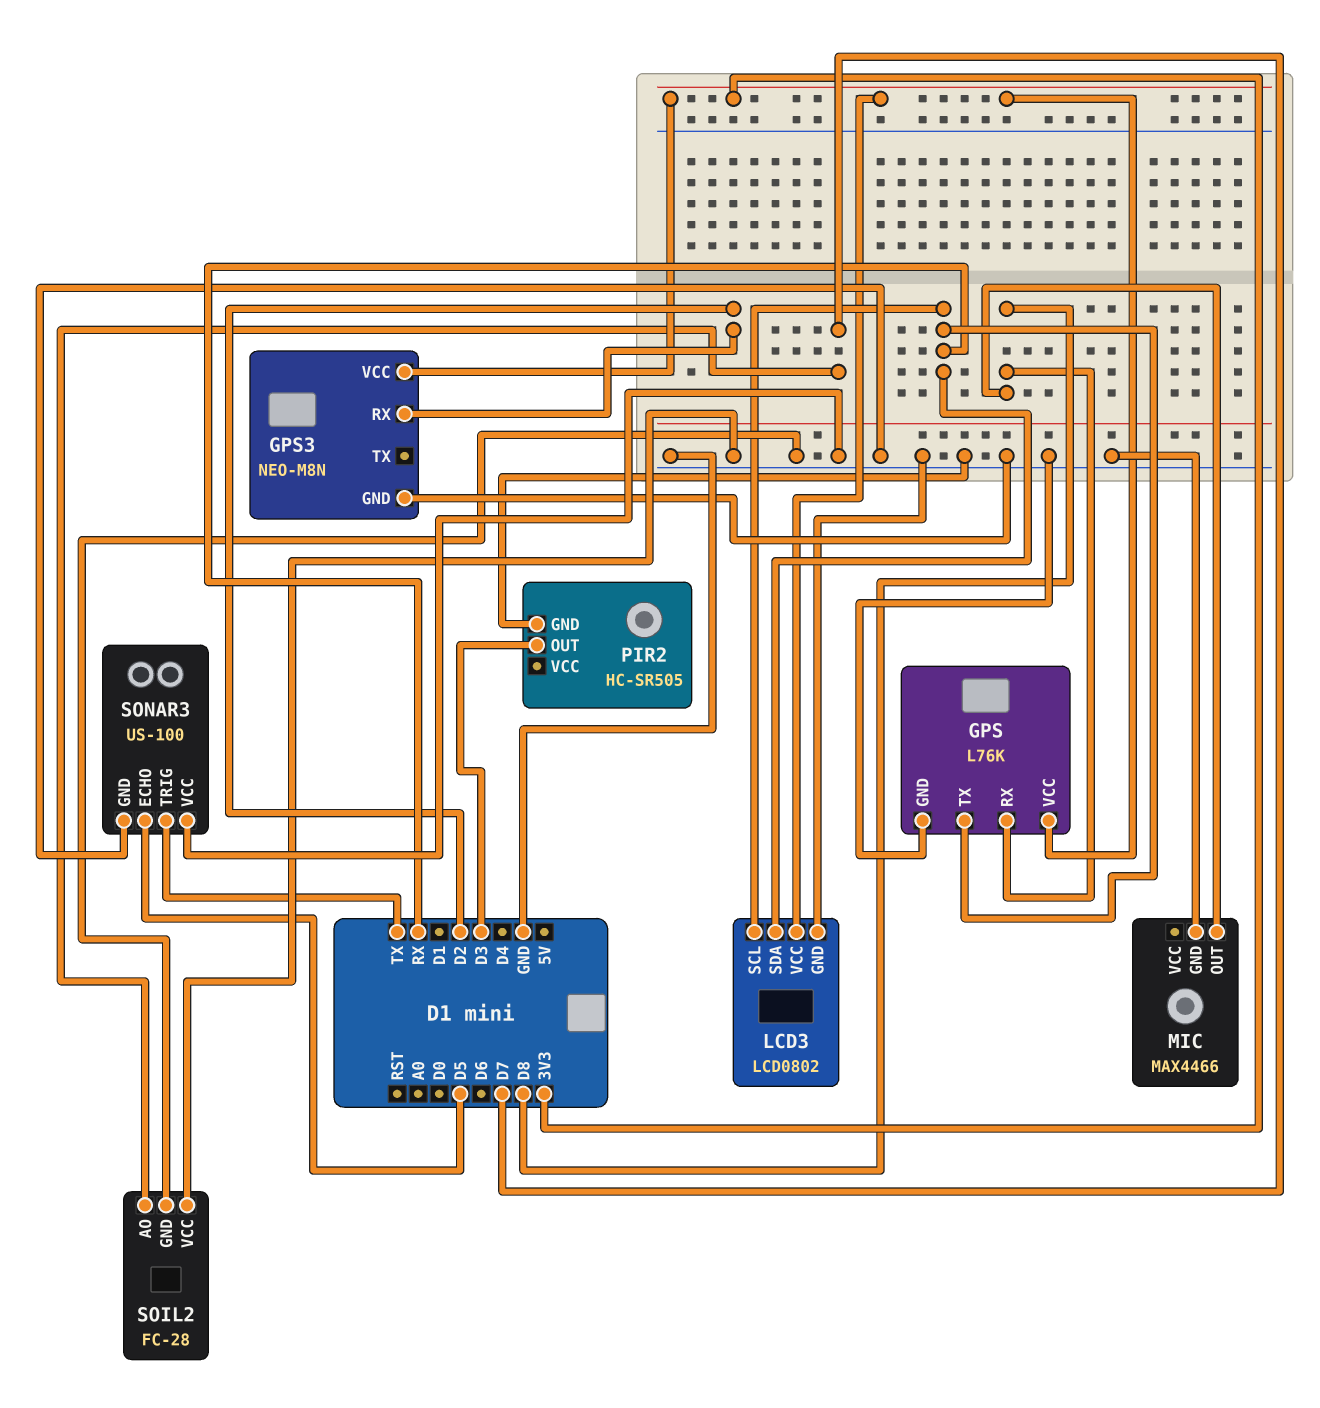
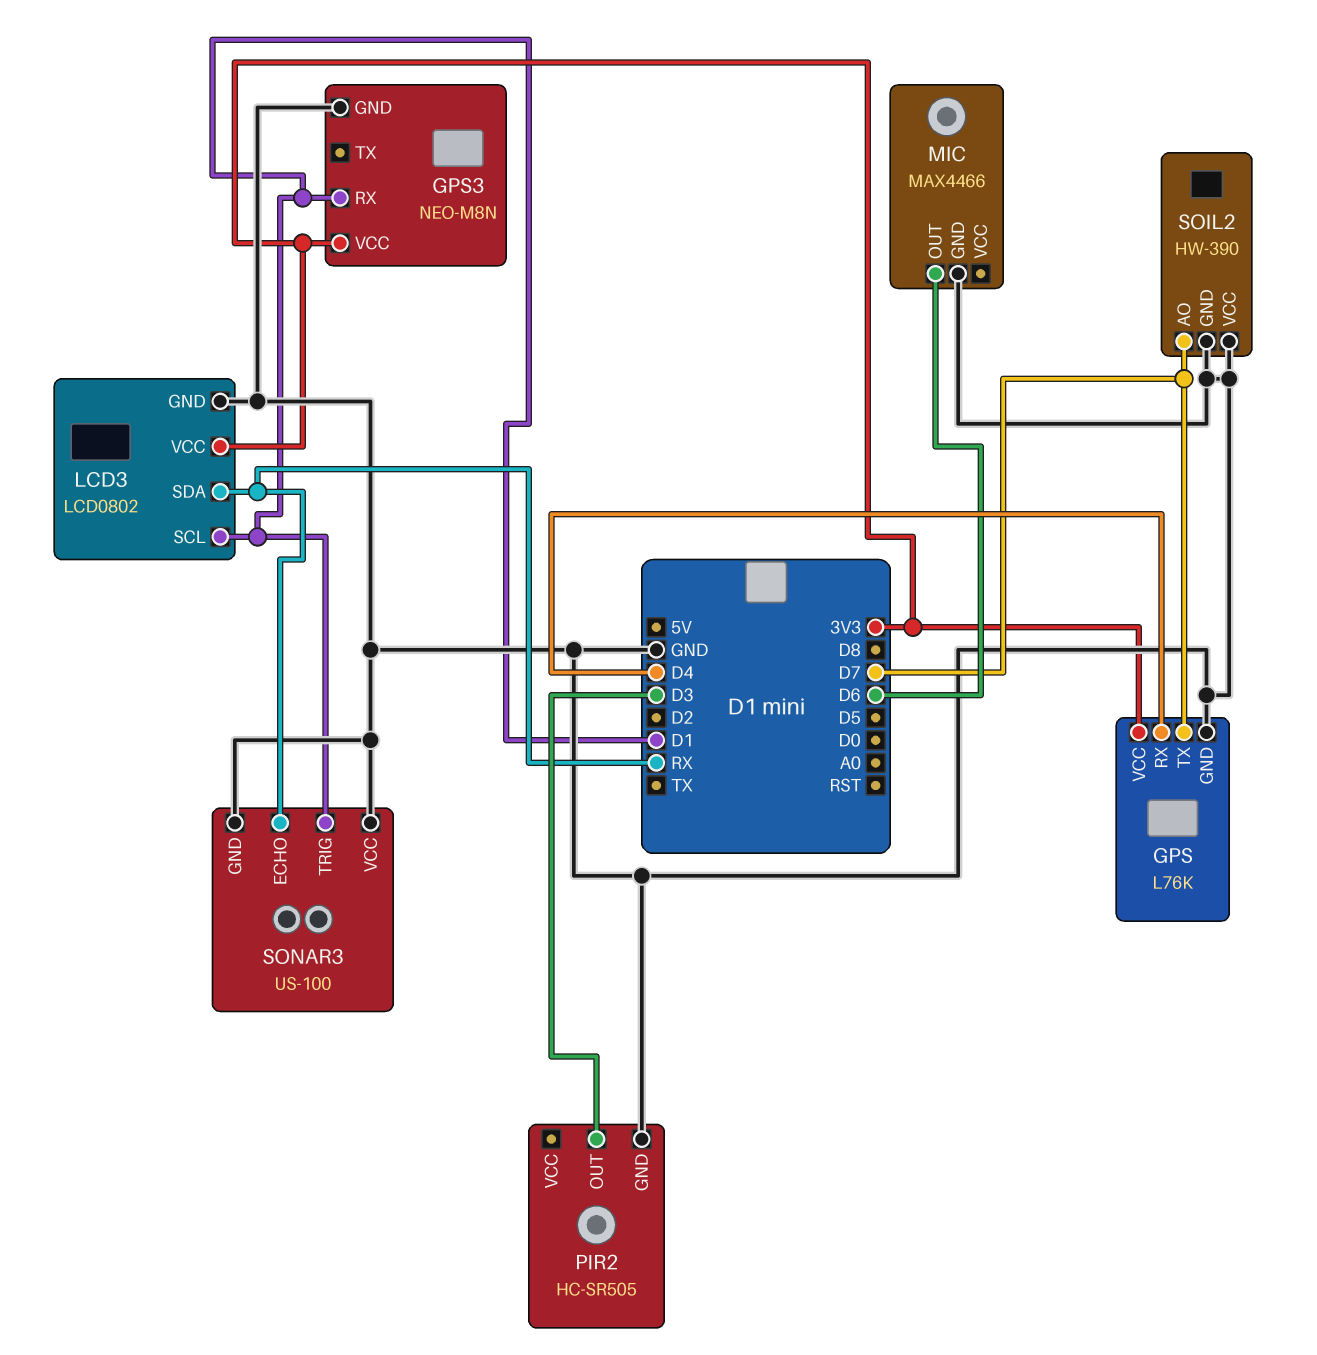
GPS pin RX: D8 -> D4
GPS pin TX: RX -> D7
GPS3 pin RX: D2 -> D1
LCD3 pin SCL: RX -> D1
MIC pin OUT: D8 -> D6
SOIL2: FC-28 -> HW-390
SONAR3 pin ECHO: D5 -> RX
SONAR3 pin TRIG: TX -> D1

